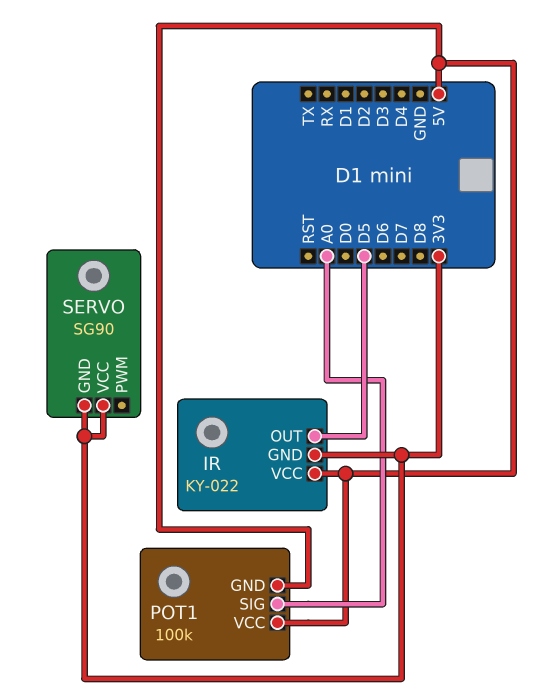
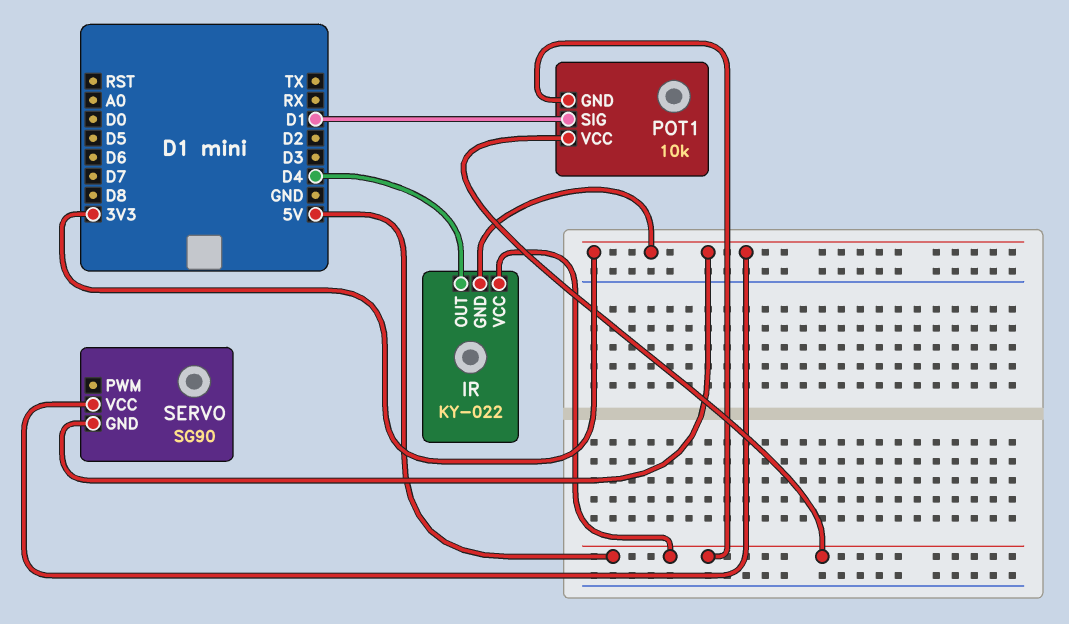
IR pin OUT: D5 -> D4
POT1: 100k -> 10k
POT1 pin SIG: A0 -> D1

